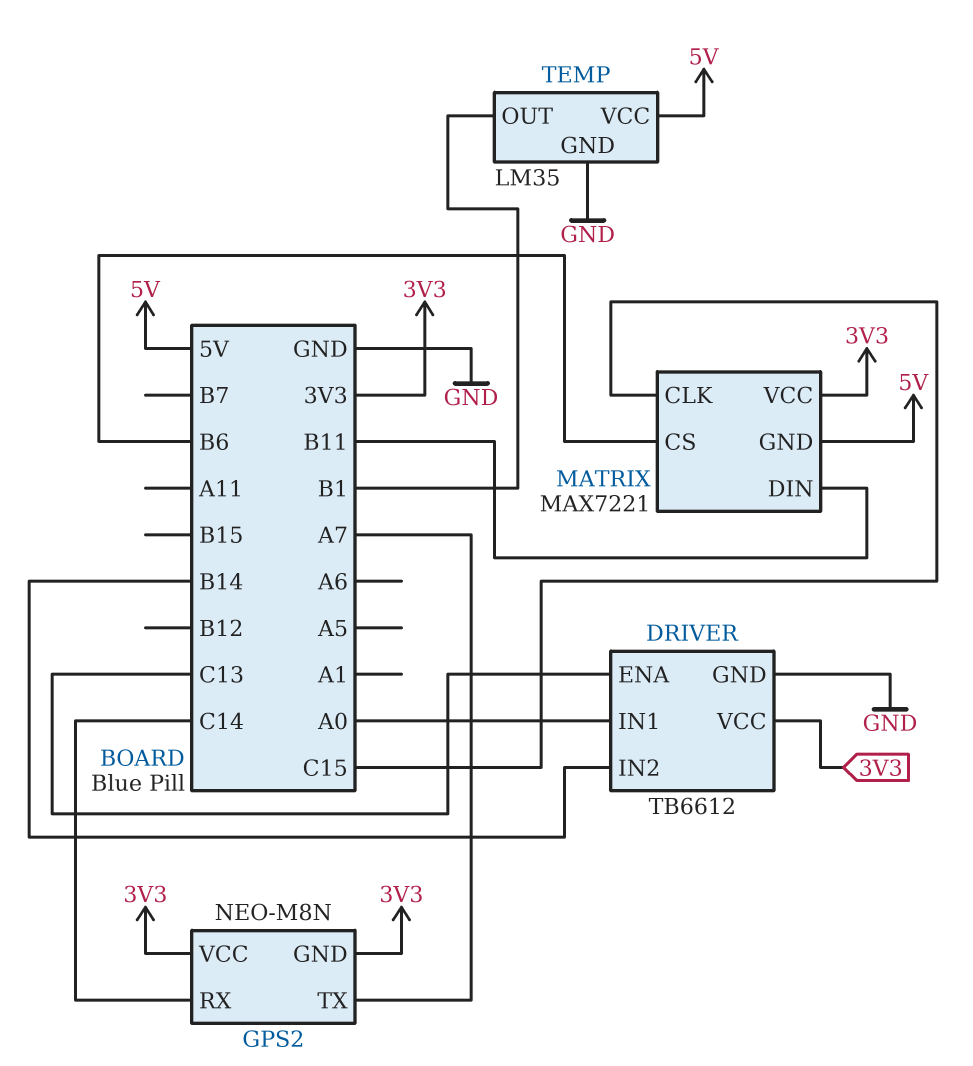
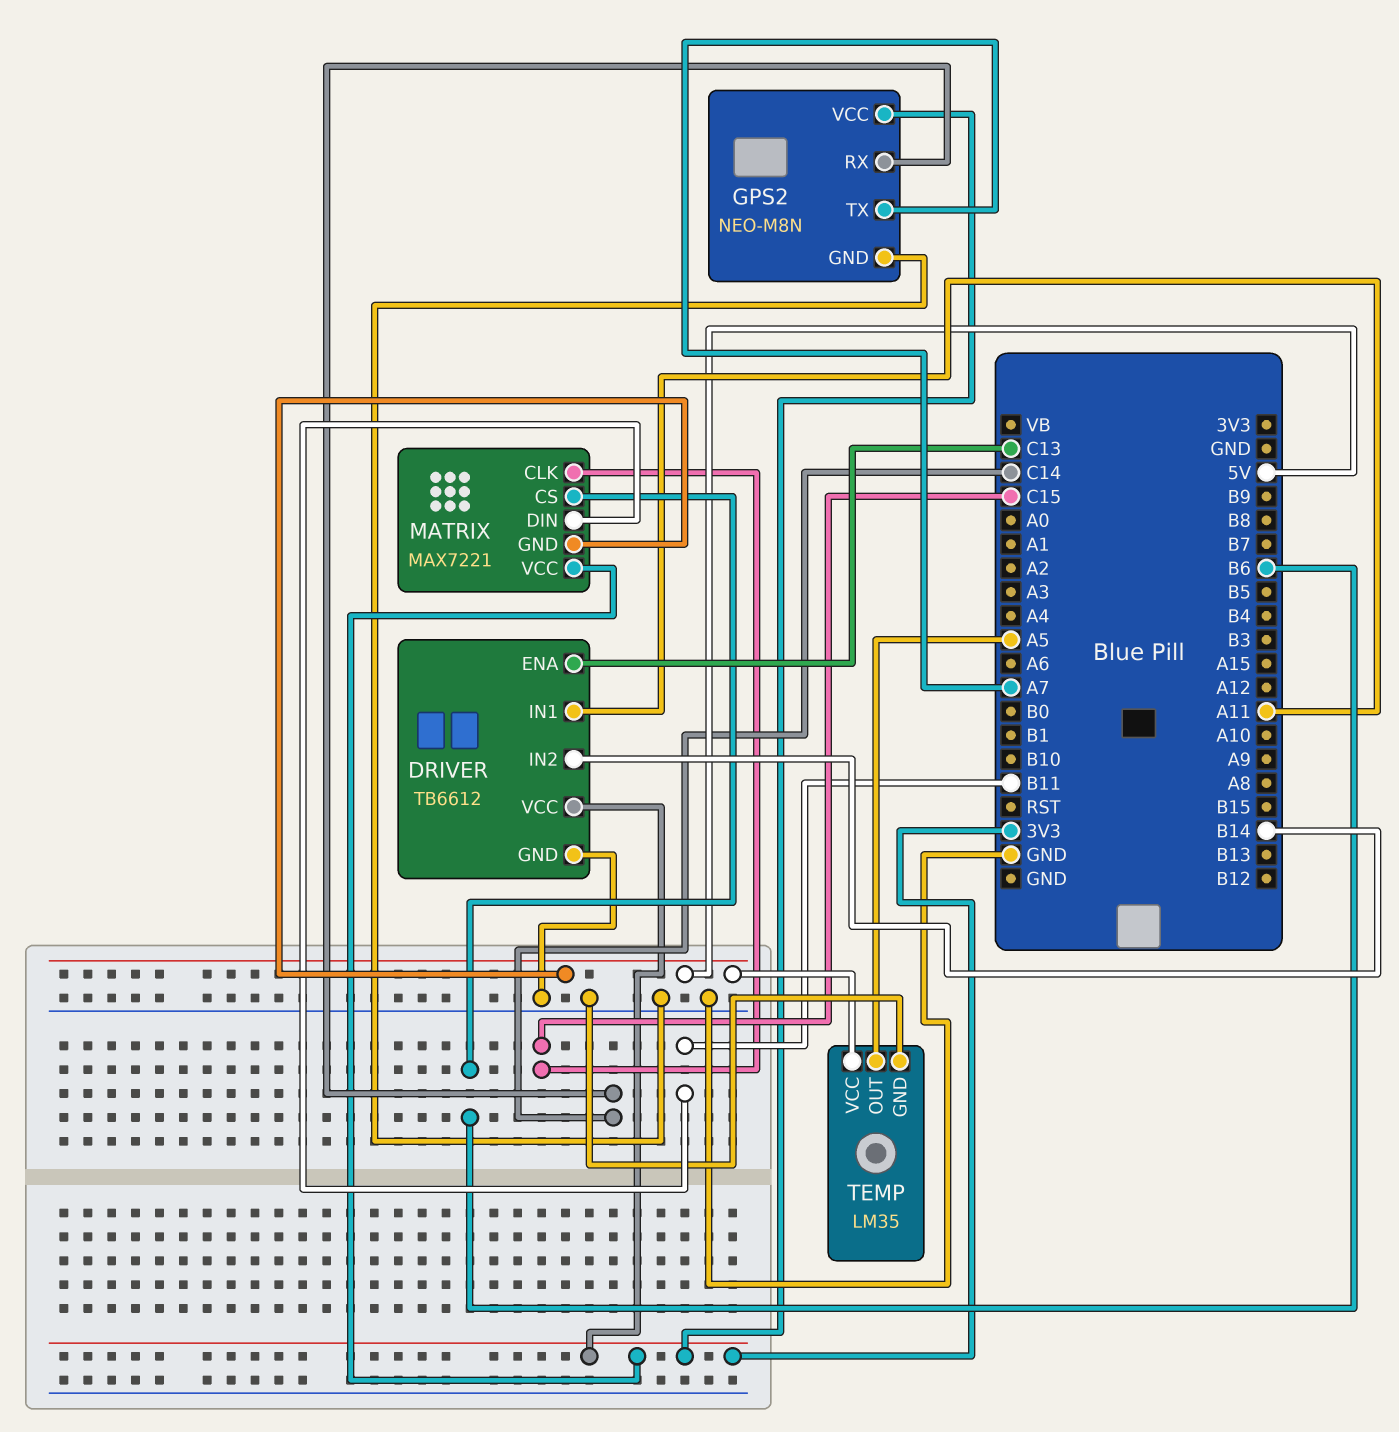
DRIVER pin IN1: A0 -> A11
GPS2 pin GND: 3V3 -> GND
TEMP pin OUT: B1 -> A5

